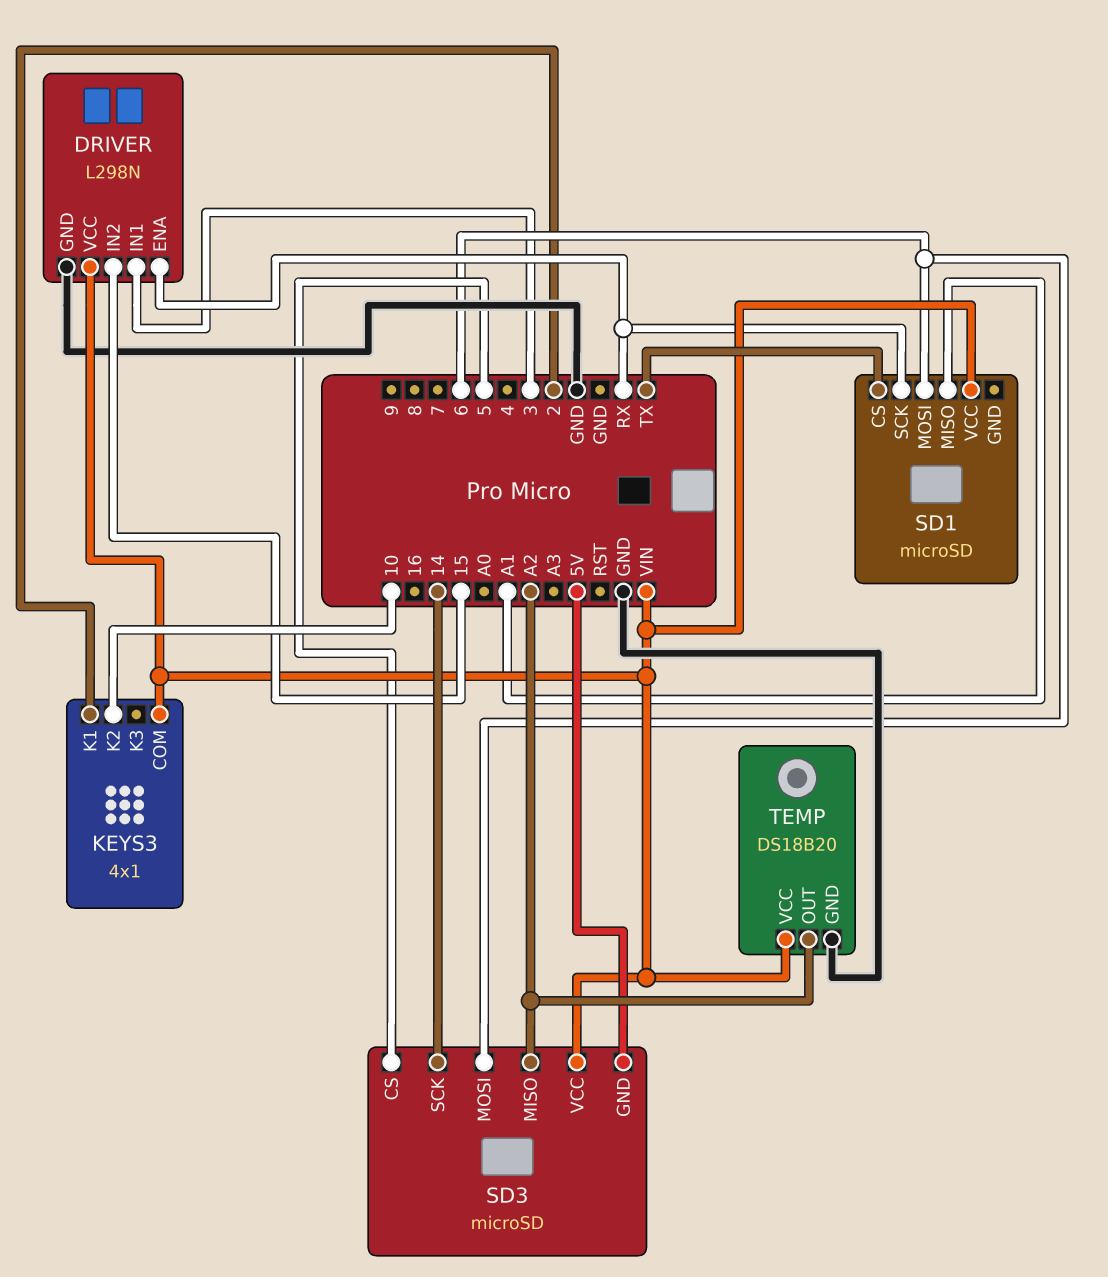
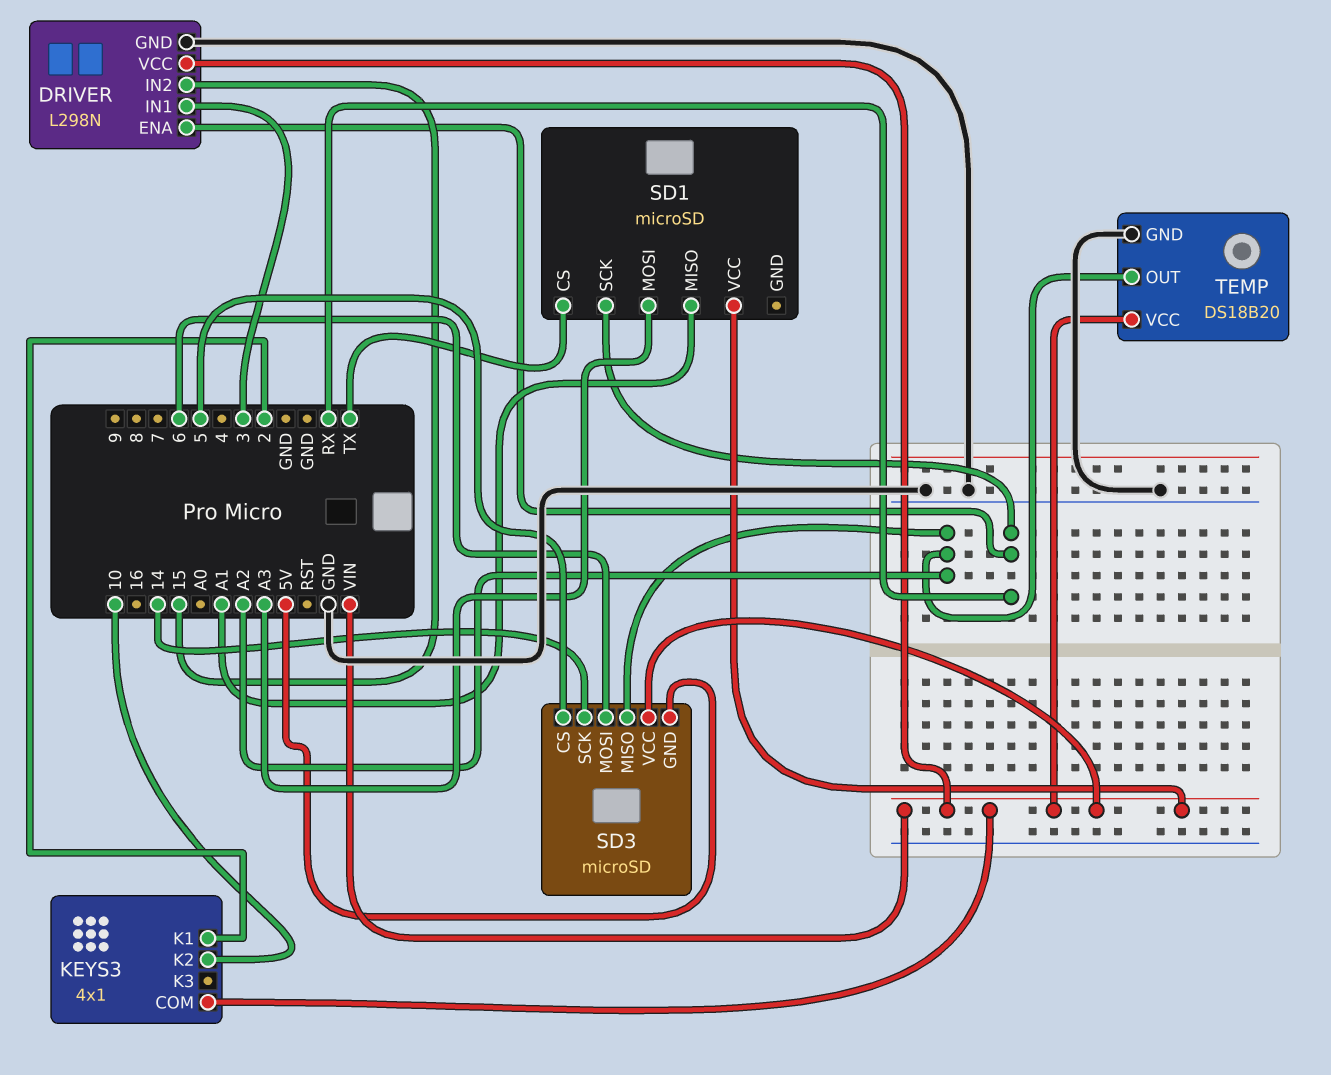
SD1 pin MOSI: 6 -> A3

